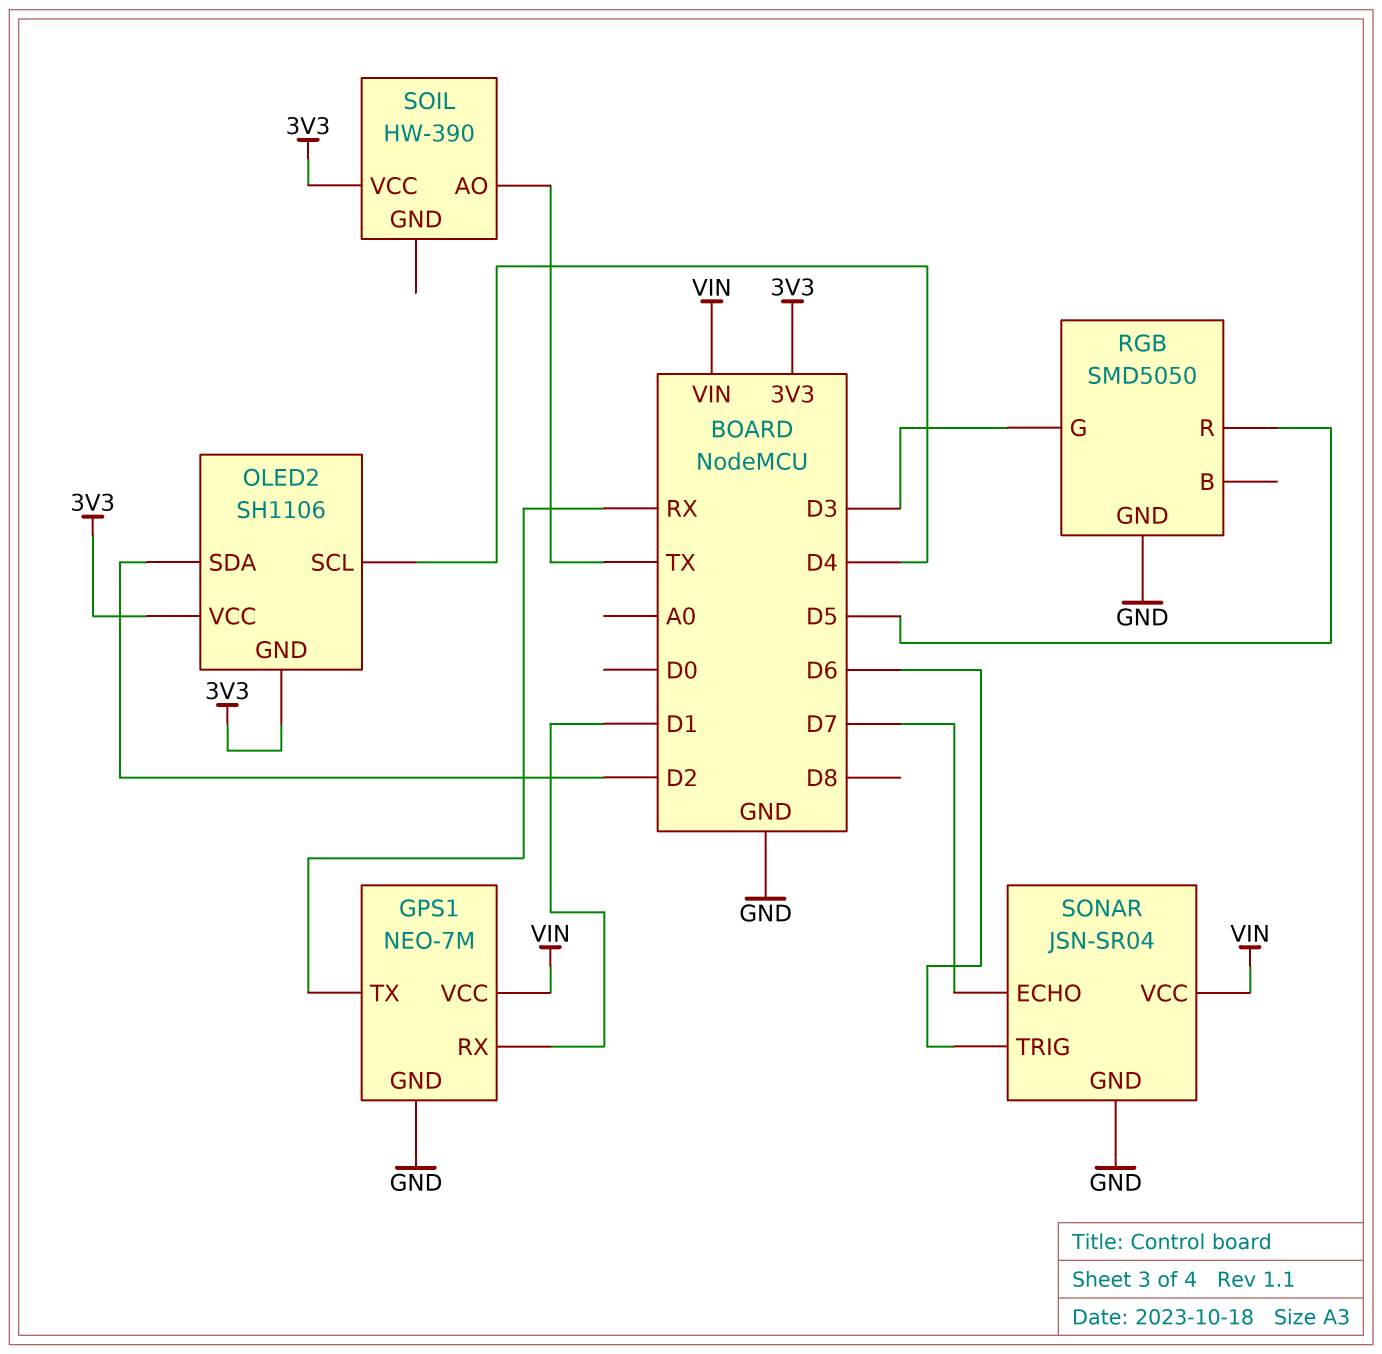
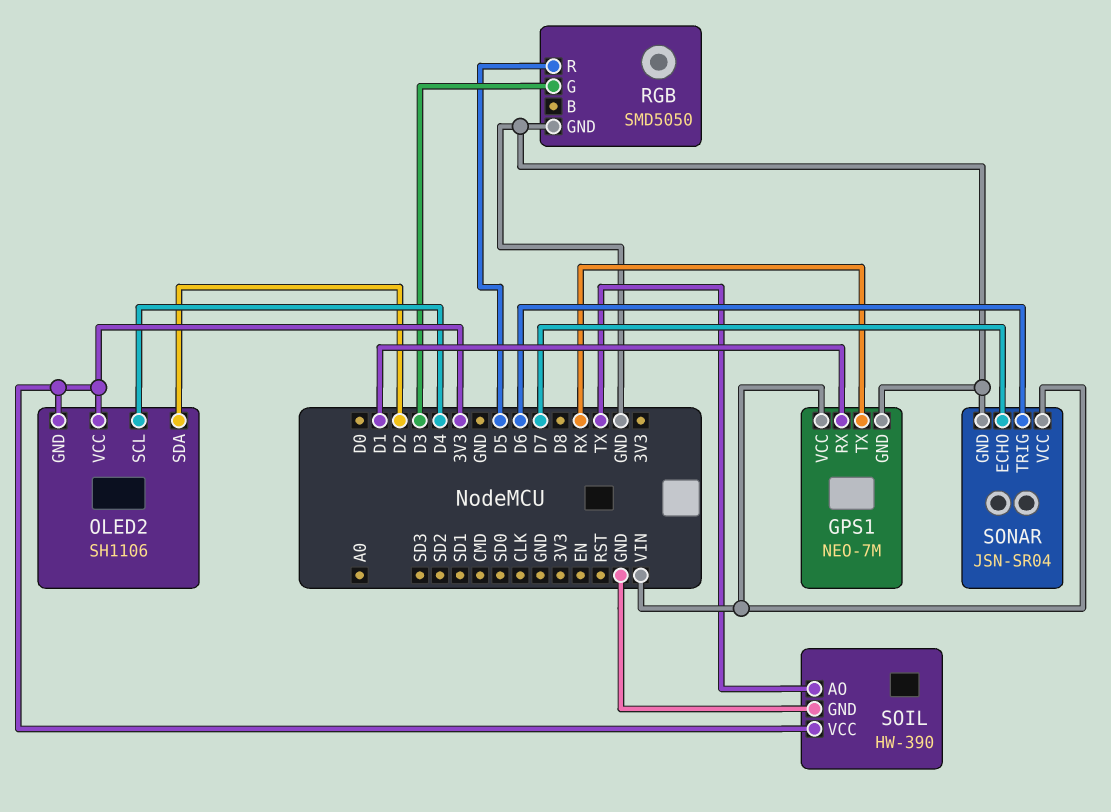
SOIL pin GND: none -> GND

